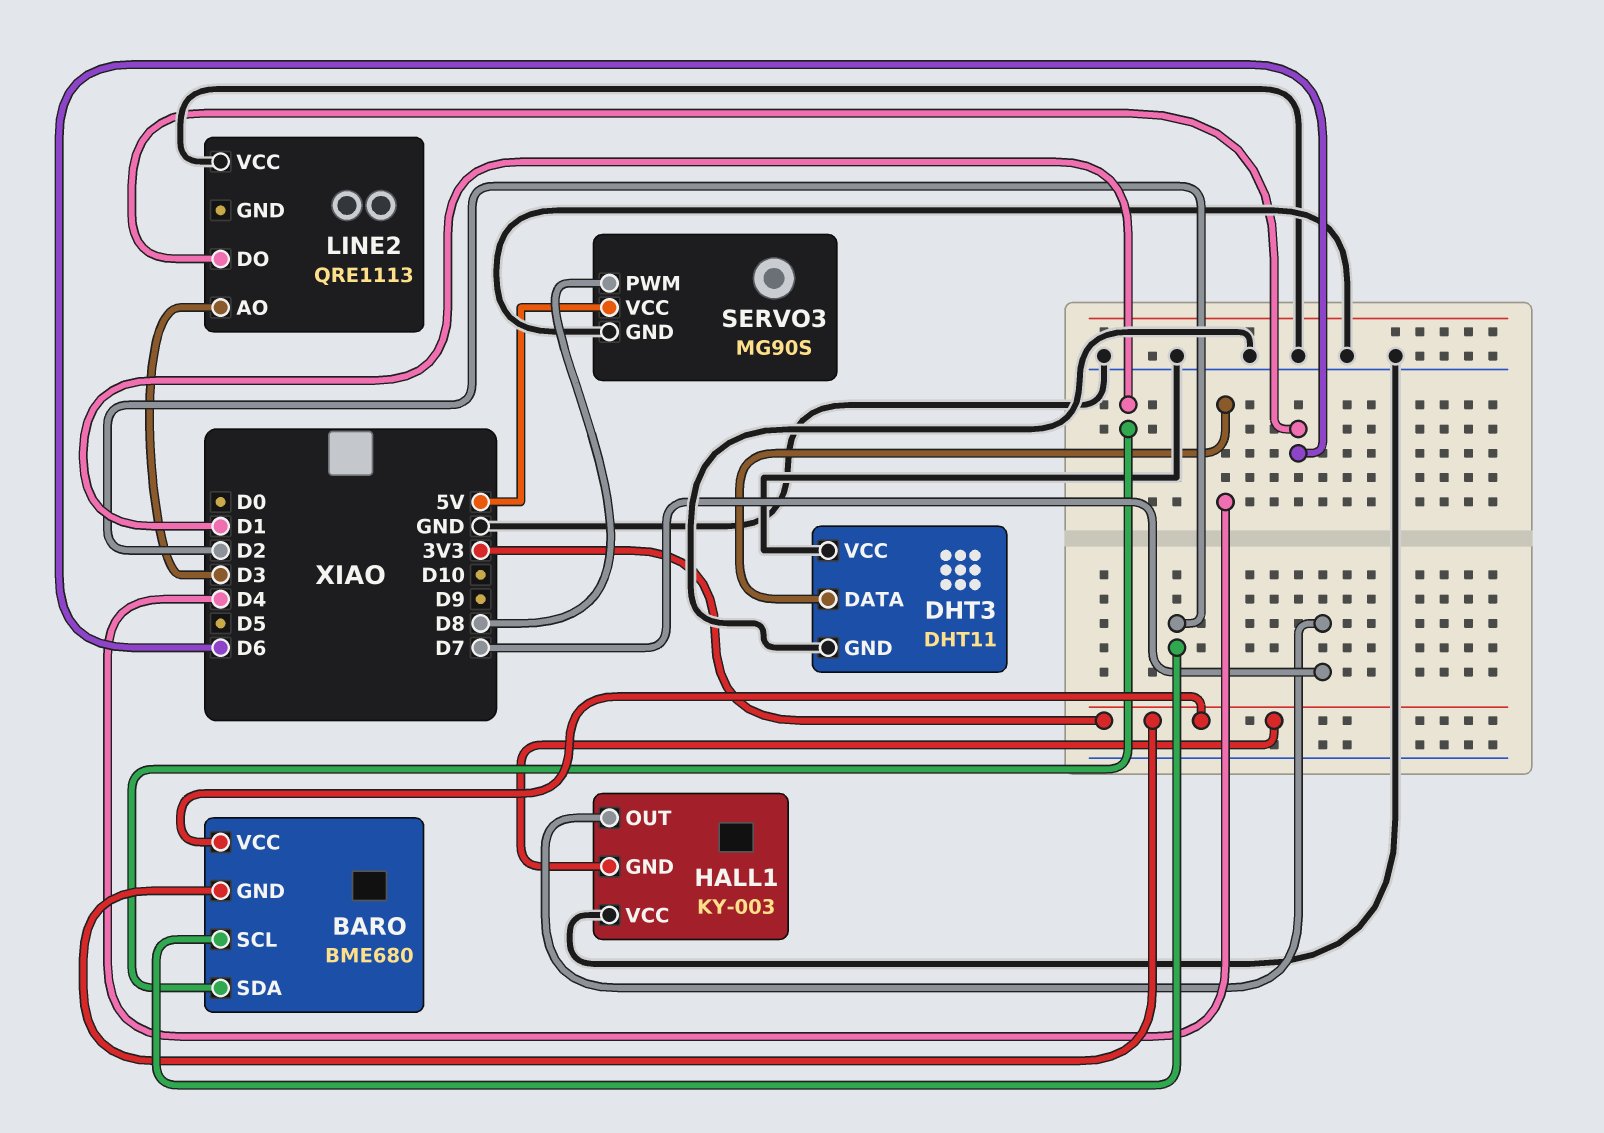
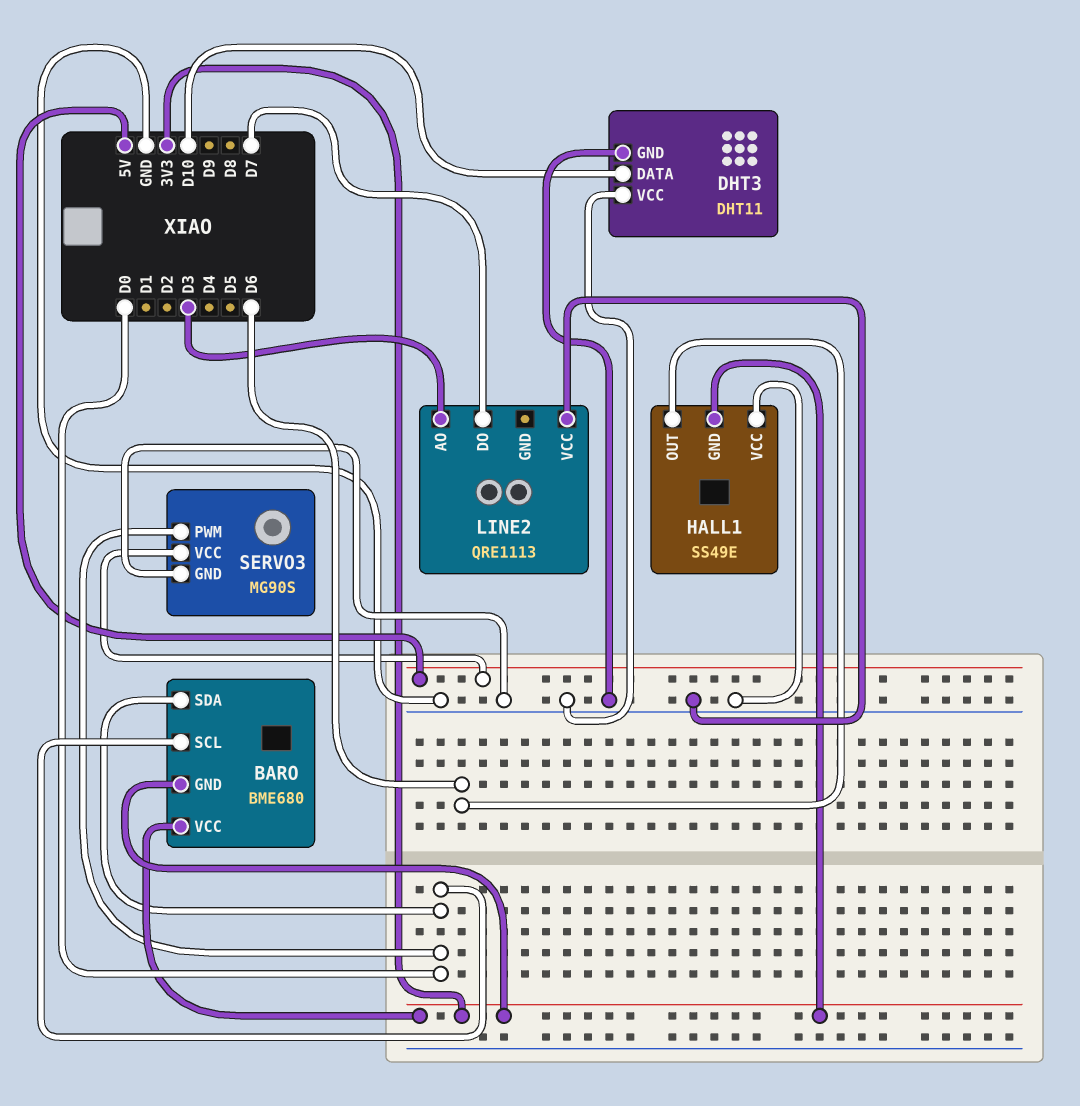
BARO pin SCL: D2 -> D0
BARO pin SDA: D1 -> D0
DHT3 pin DATA: D4 -> D10
HALL1: KY-003 -> SS49E
HALL1 pin OUT: D7 -> D6
LINE2 pin DO: D6 -> D7
SERVO3 pin PWM: D8 -> D0

